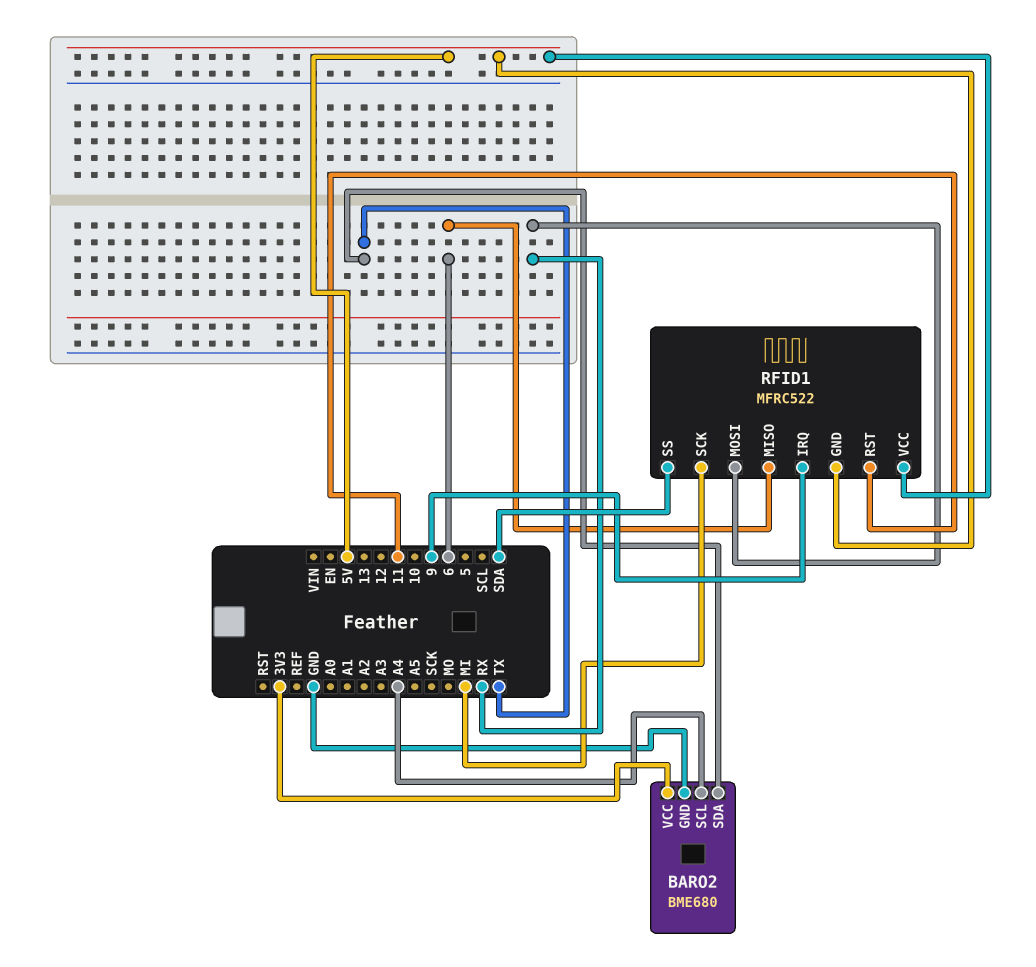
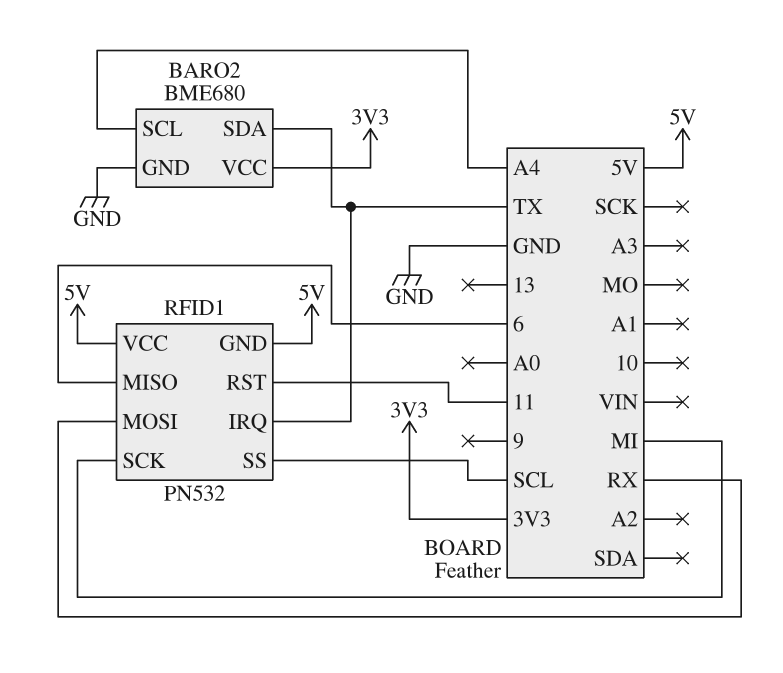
RFID1: MFRC522 -> PN532
RFID1 pin IRQ: 9 -> TX
RFID1 pin SS: SDA -> SCL

